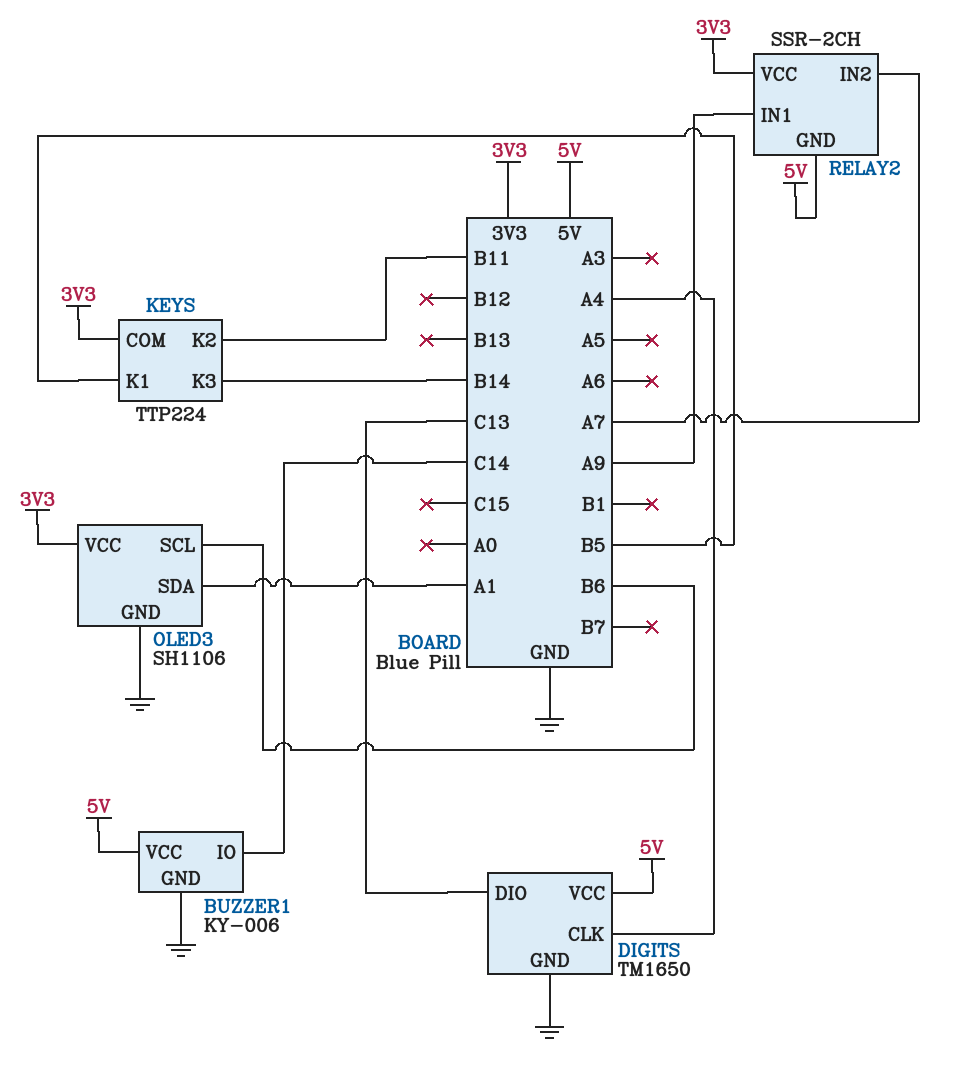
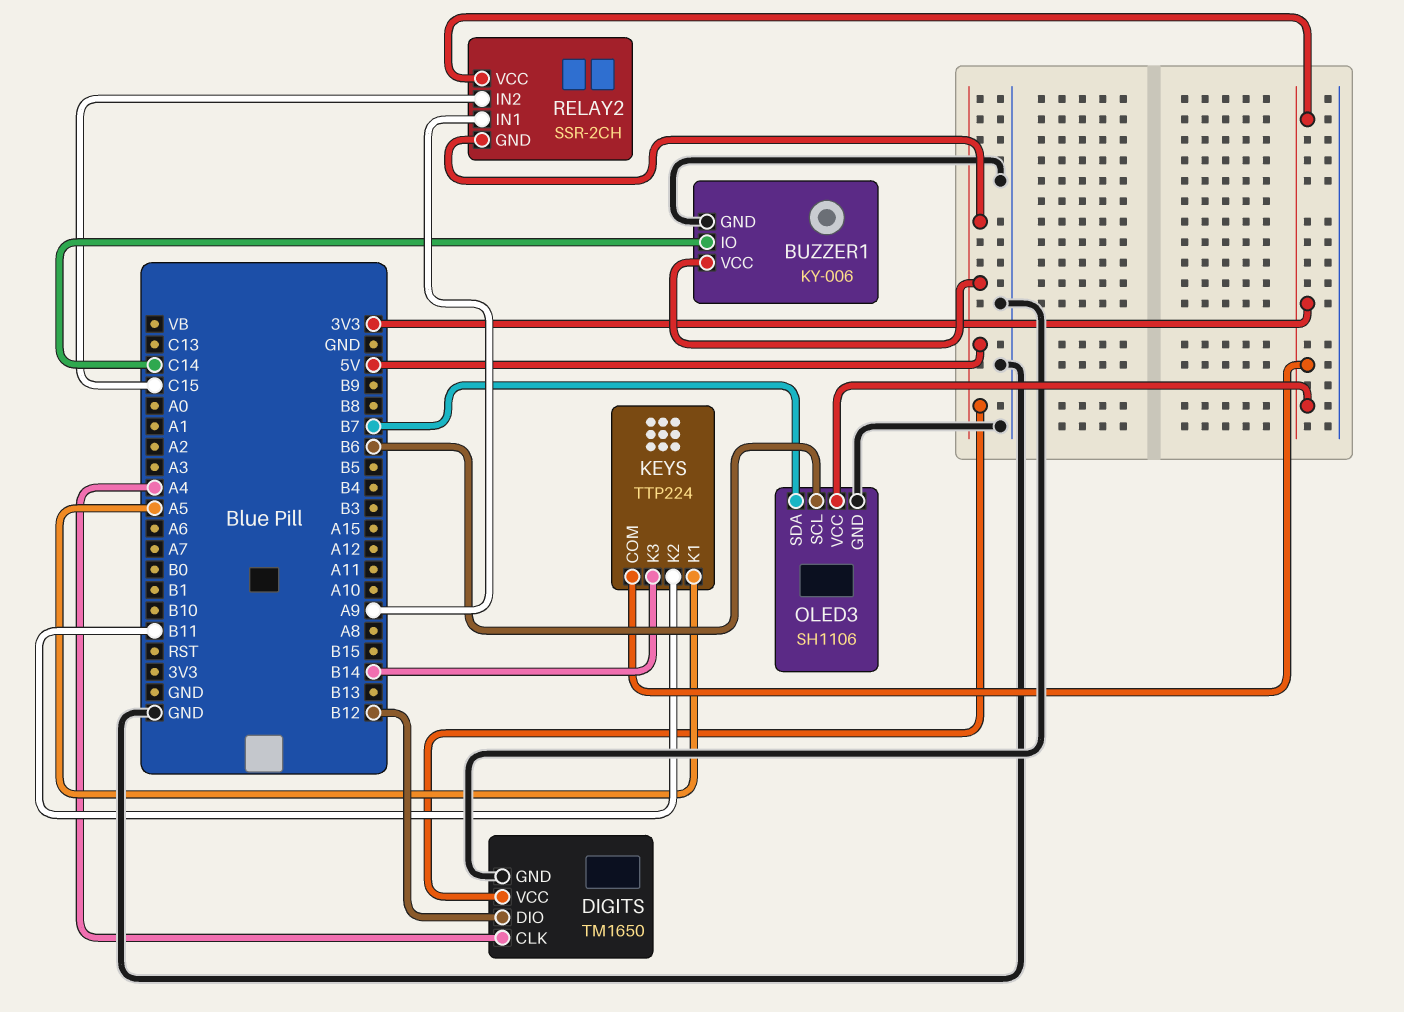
DIGITS pin DIO: C13 -> B12
KEYS pin K1: B5 -> A5
OLED3 pin SDA: A1 -> B7
RELAY2 pin IN2: A7 -> C15

